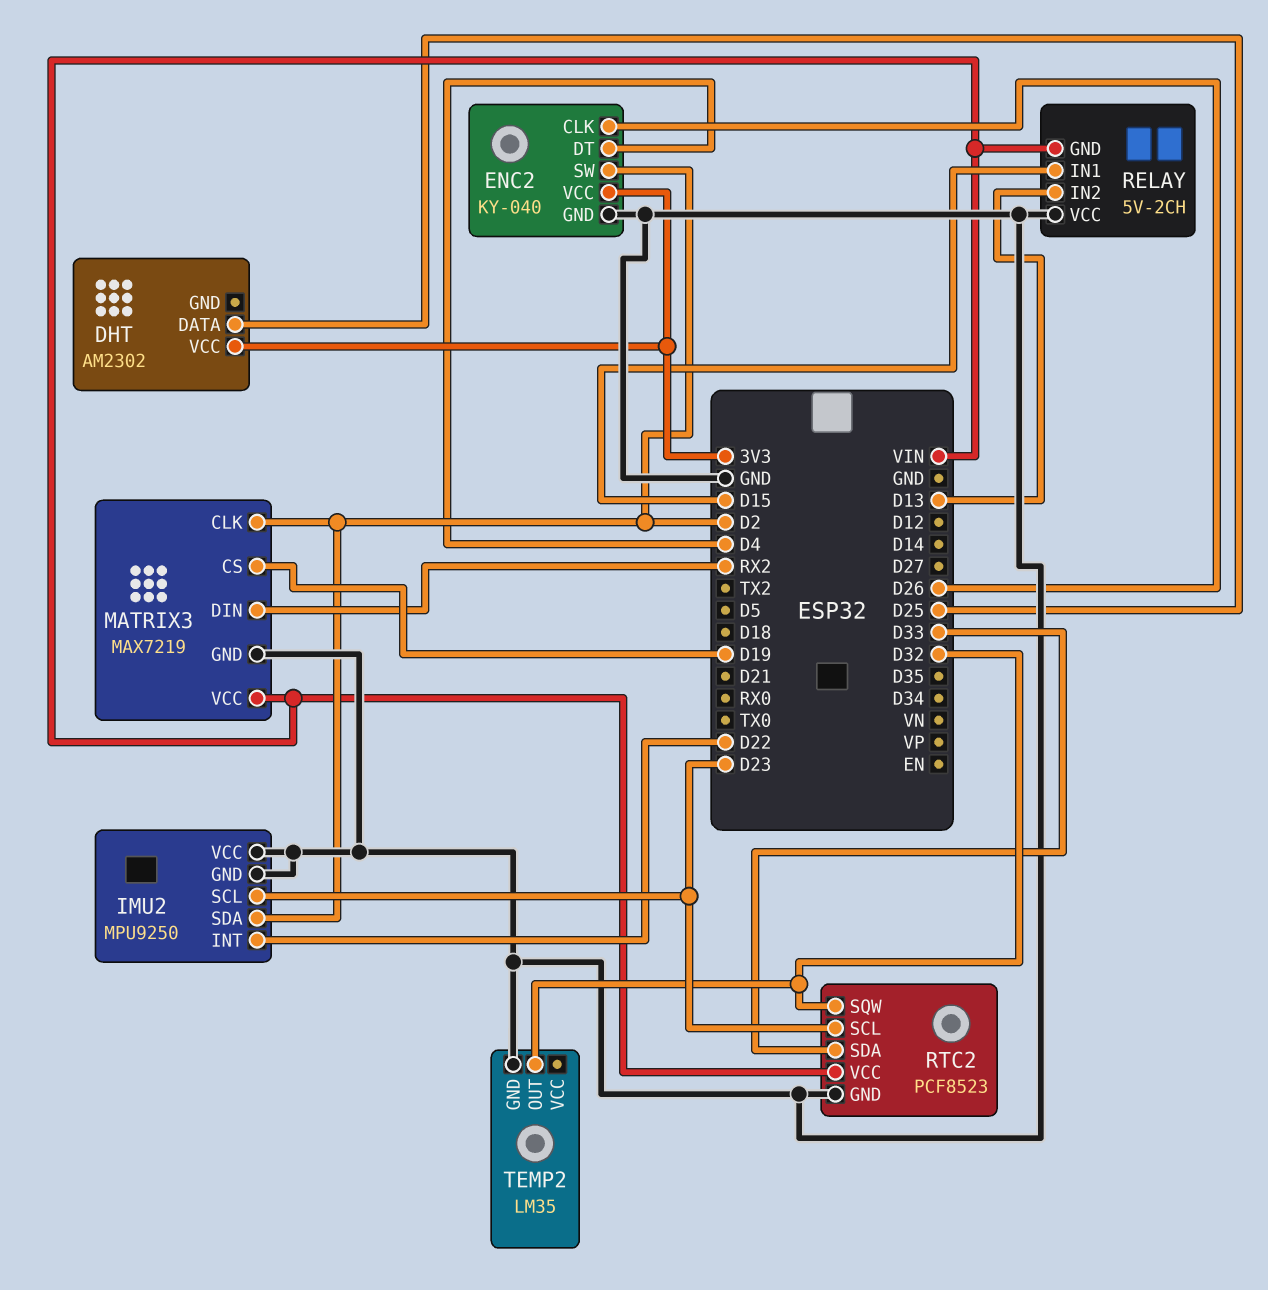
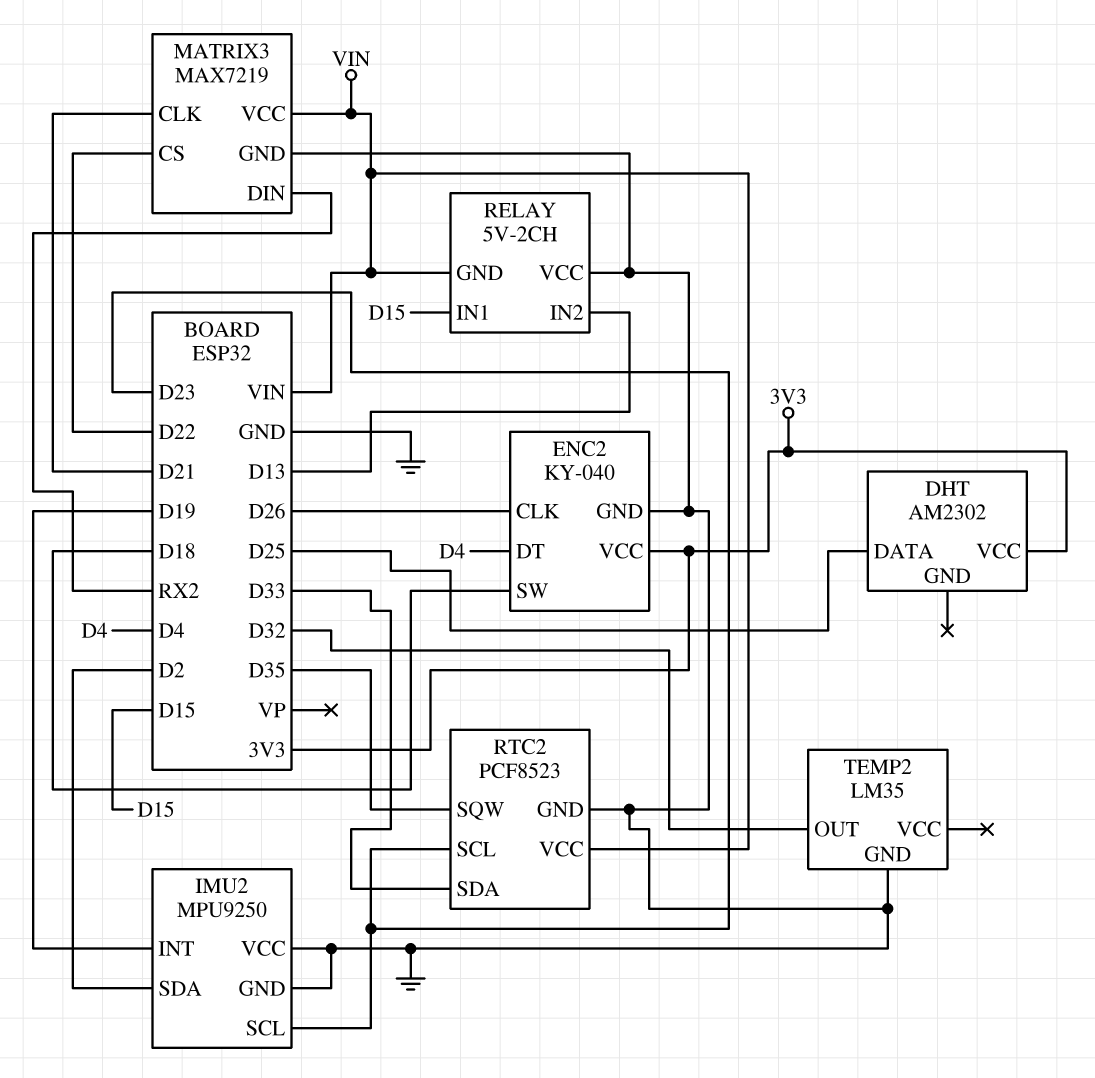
ENC2 pin SW: D2 -> D18
IMU2 pin INT: D22 -> D19
MATRIX3 pin CLK: D2 -> D21
MATRIX3 pin CS: D19 -> D22
RTC2 pin SQW: D32 -> D35

